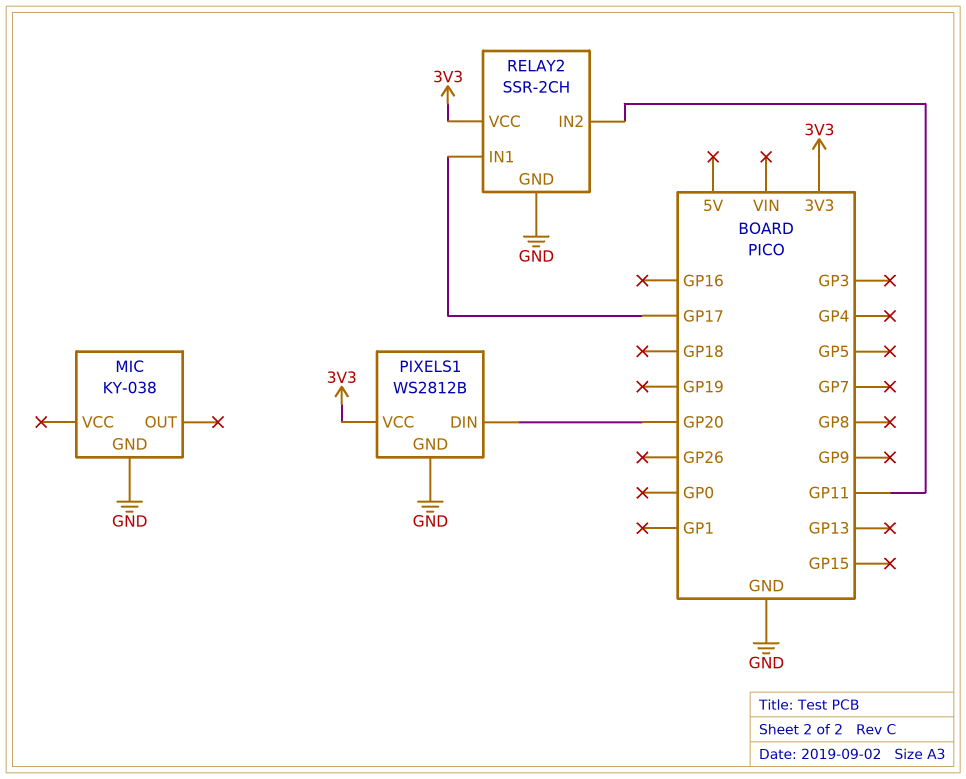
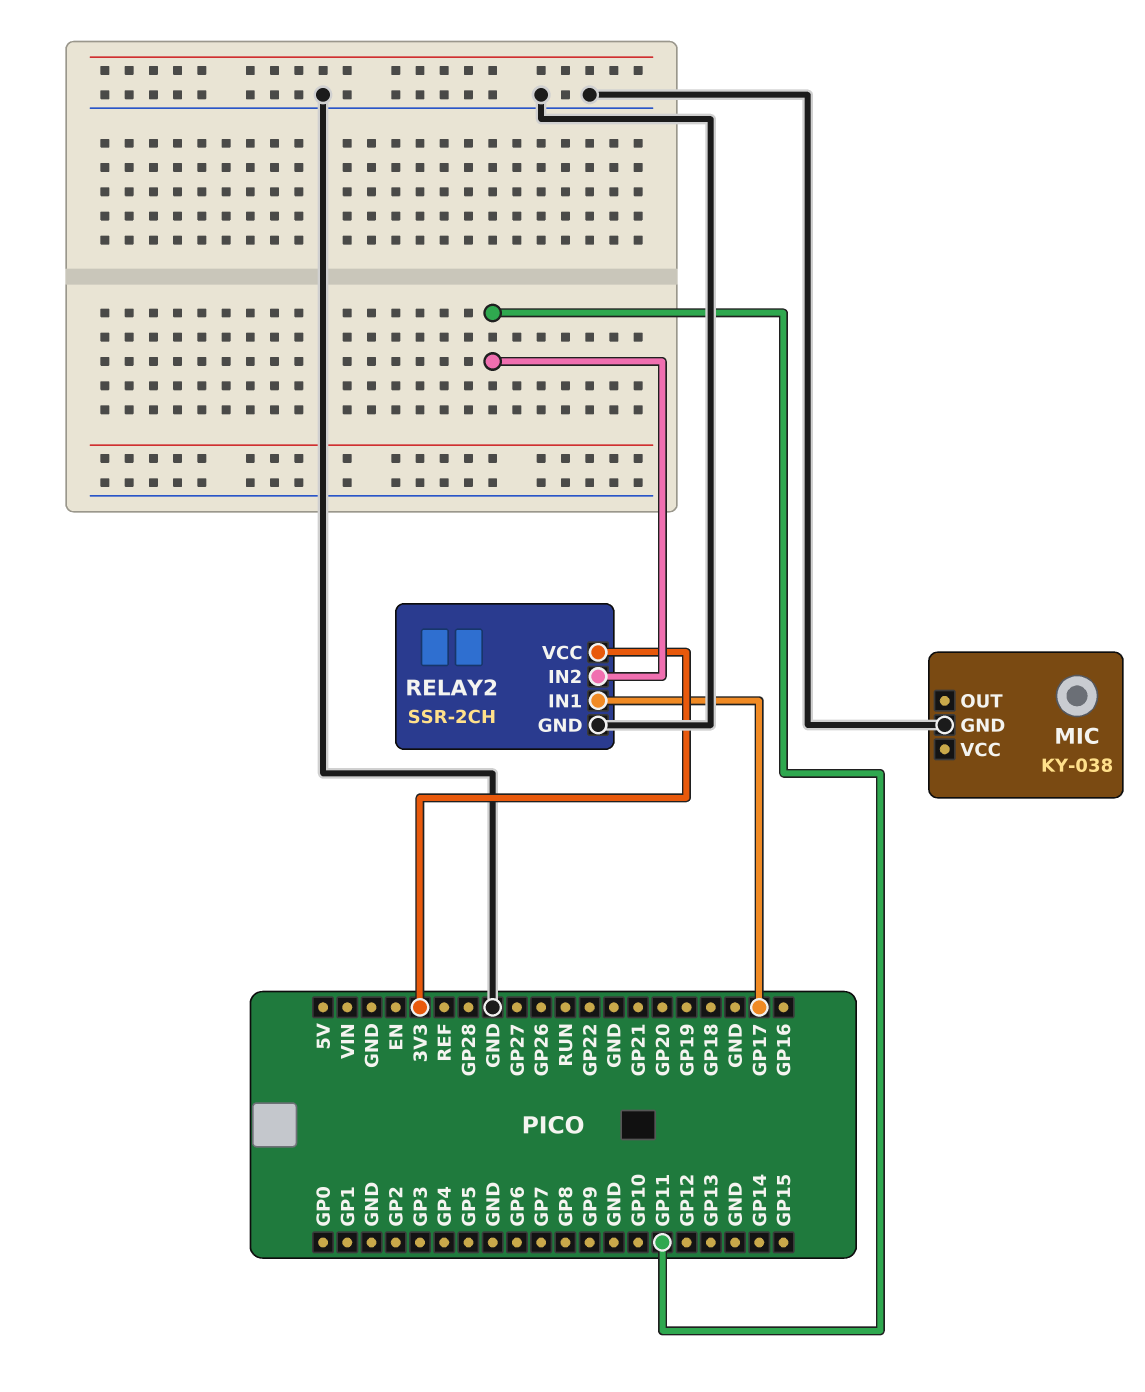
PIXELS1: WS2812B -> none
PIXELS1 pin DIN: GP20 -> none
PIXELS1 pin GND: GND -> none
PIXELS1 pin VCC: 3V3 -> none

